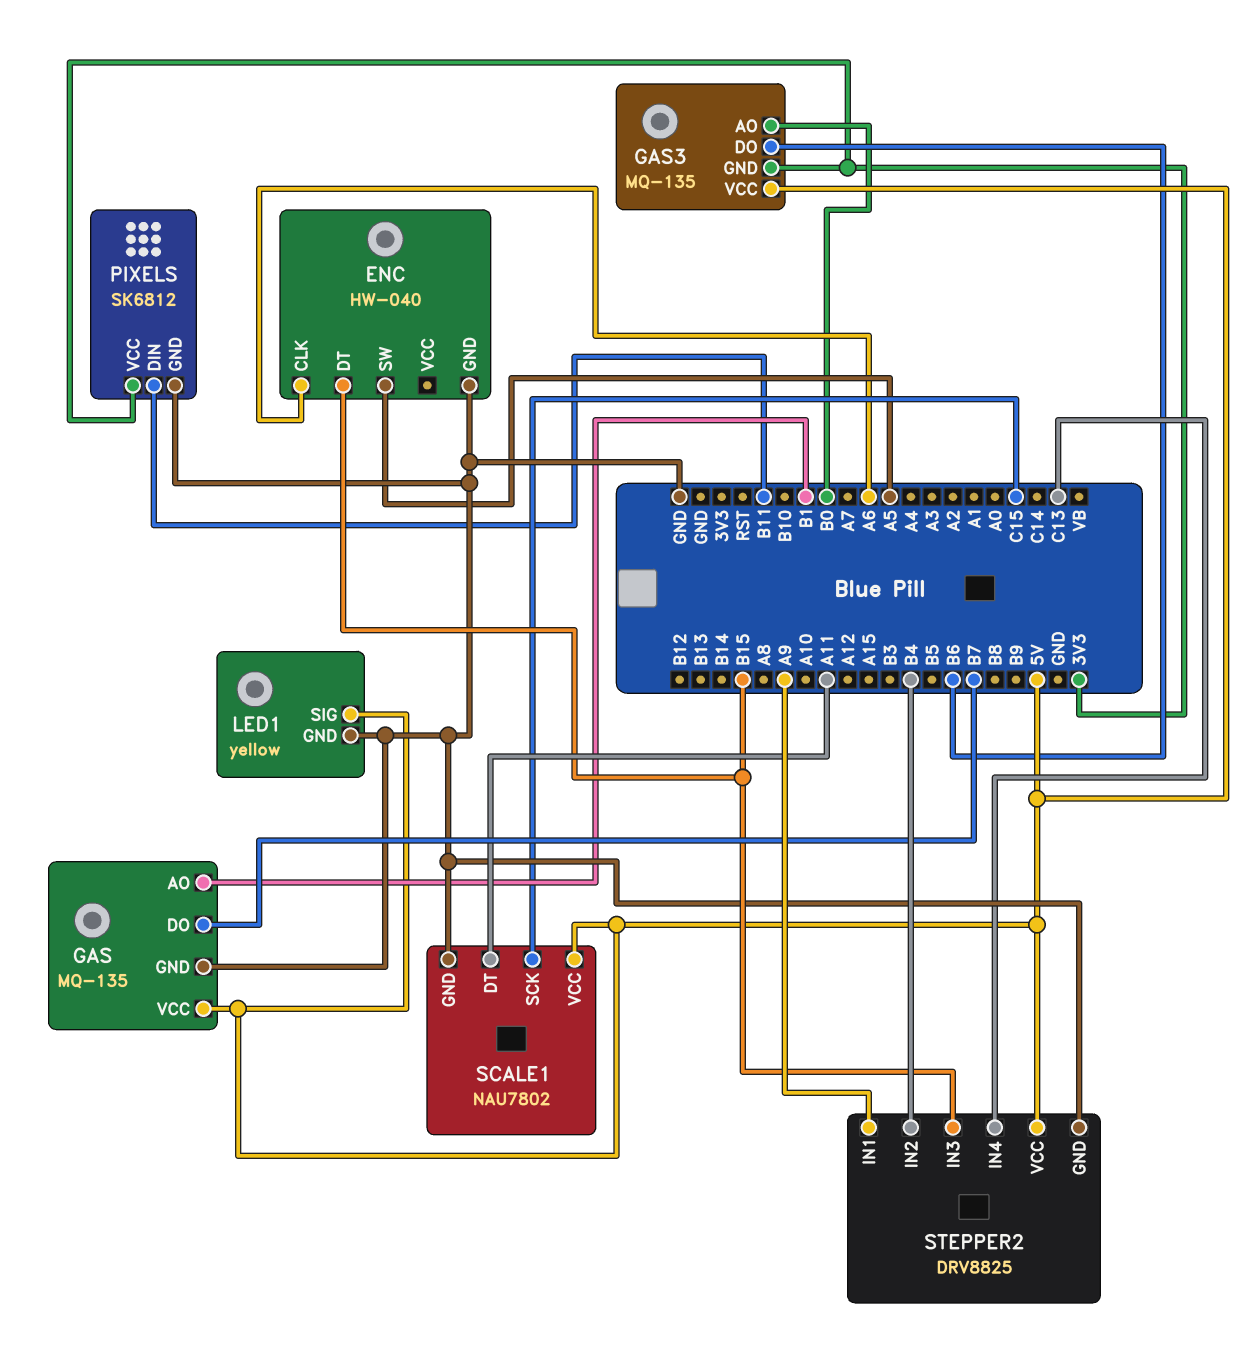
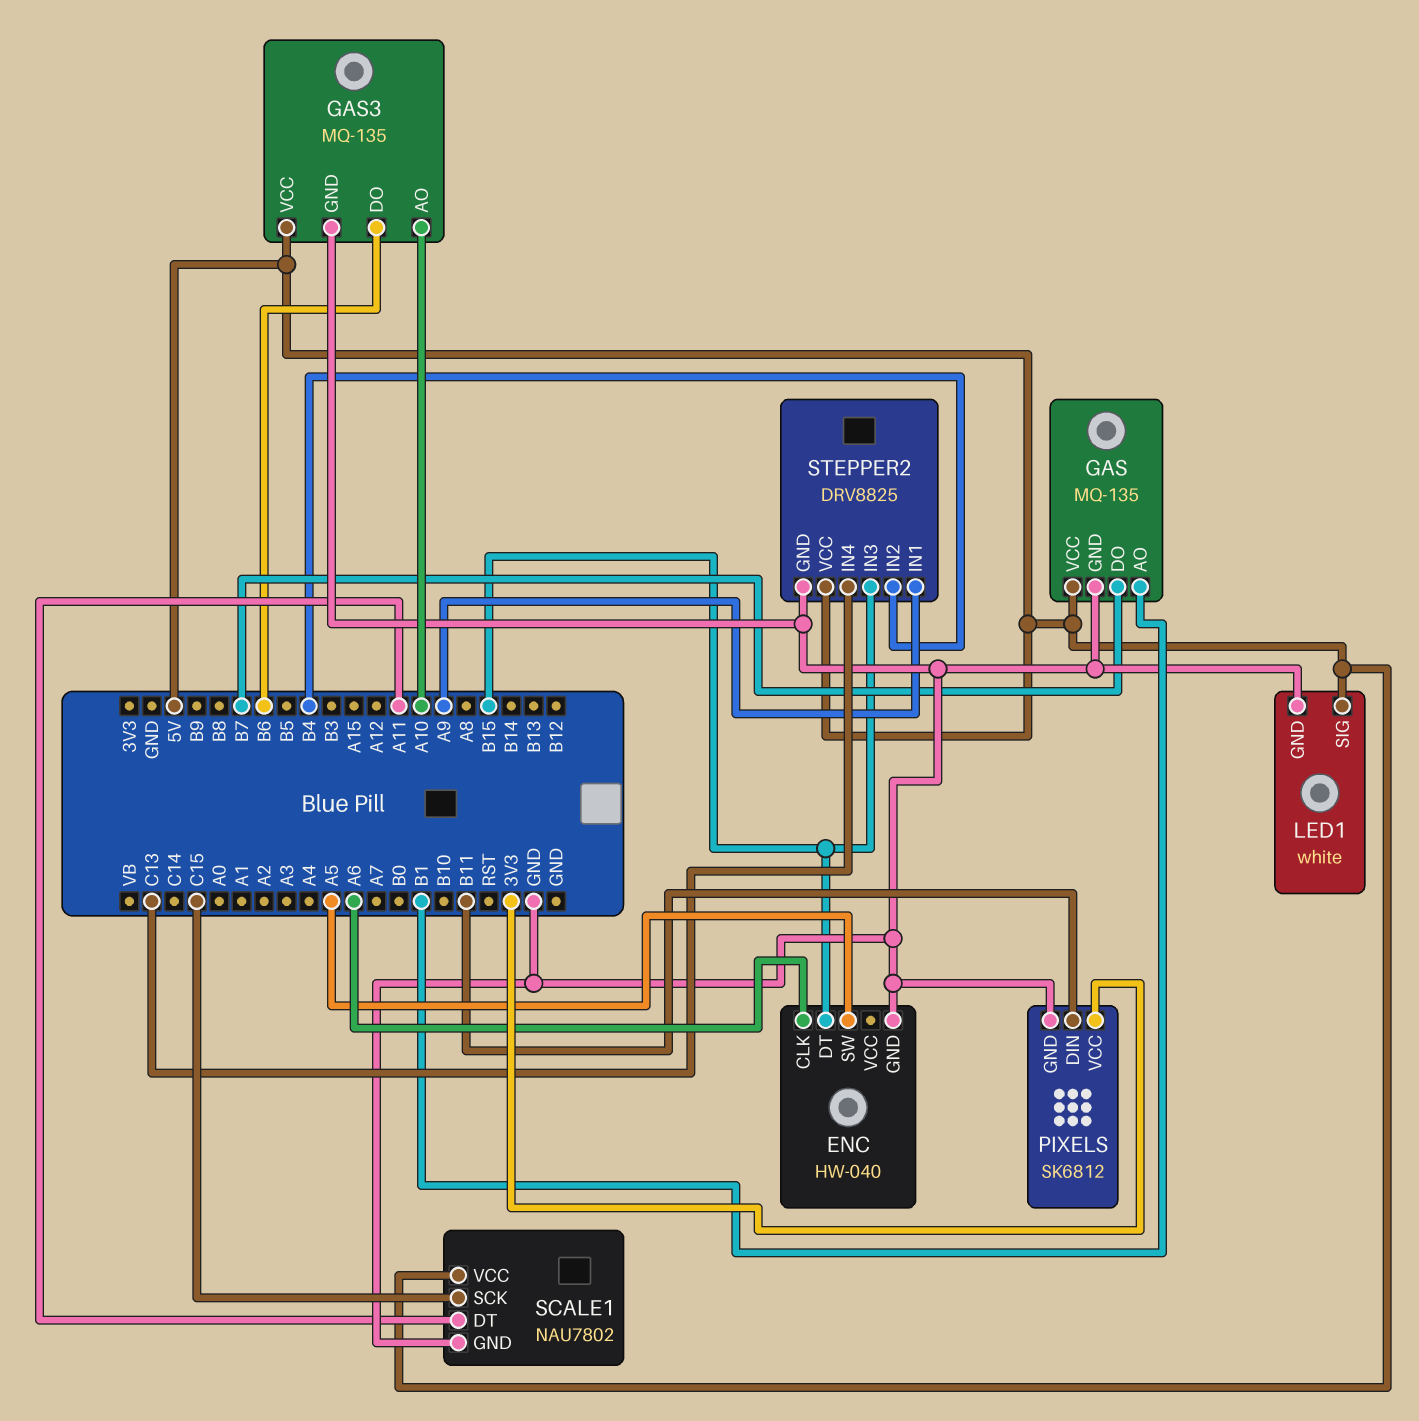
GAS3 pin AO: B0 -> A10
GAS3 pin GND: 3V3 -> GND
LED1: yellow -> white

